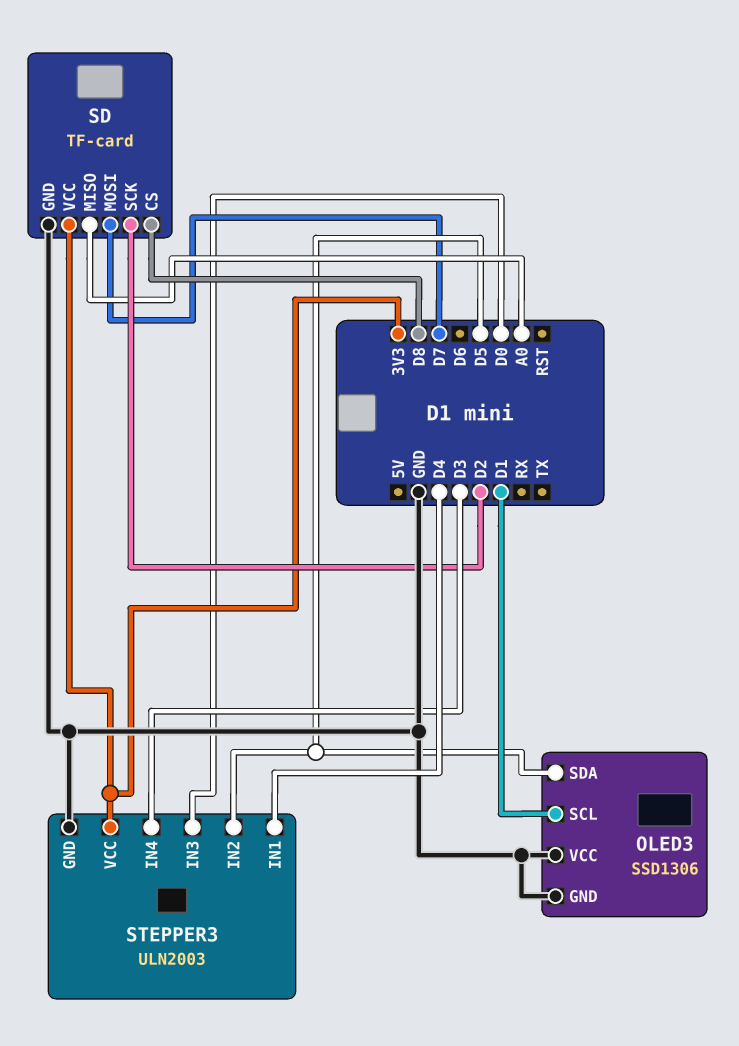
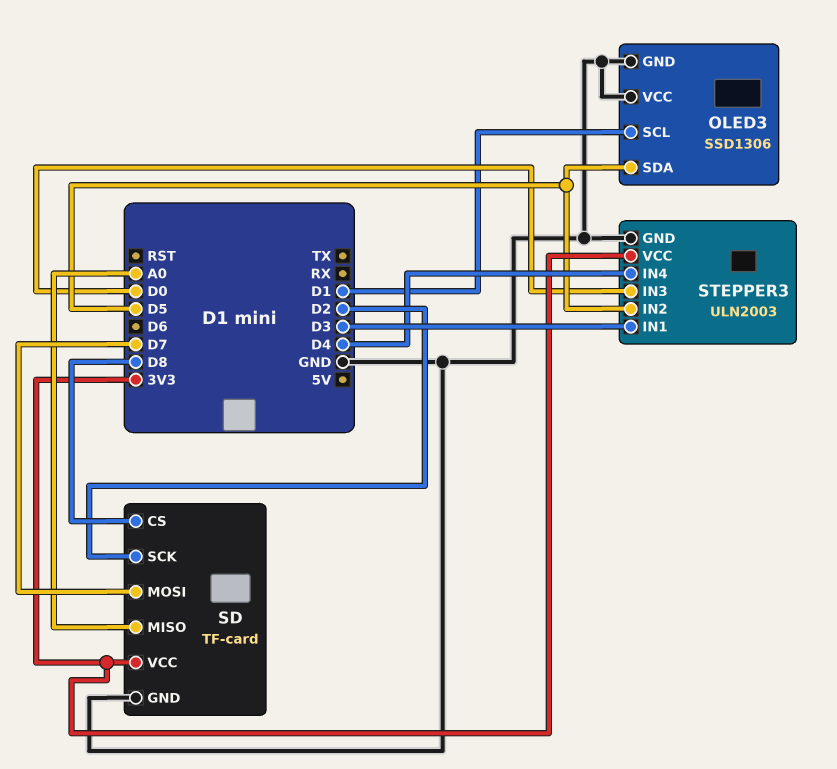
STEPPER3 pin IN1: D4 -> D3
STEPPER3 pin IN4: D3 -> D4

